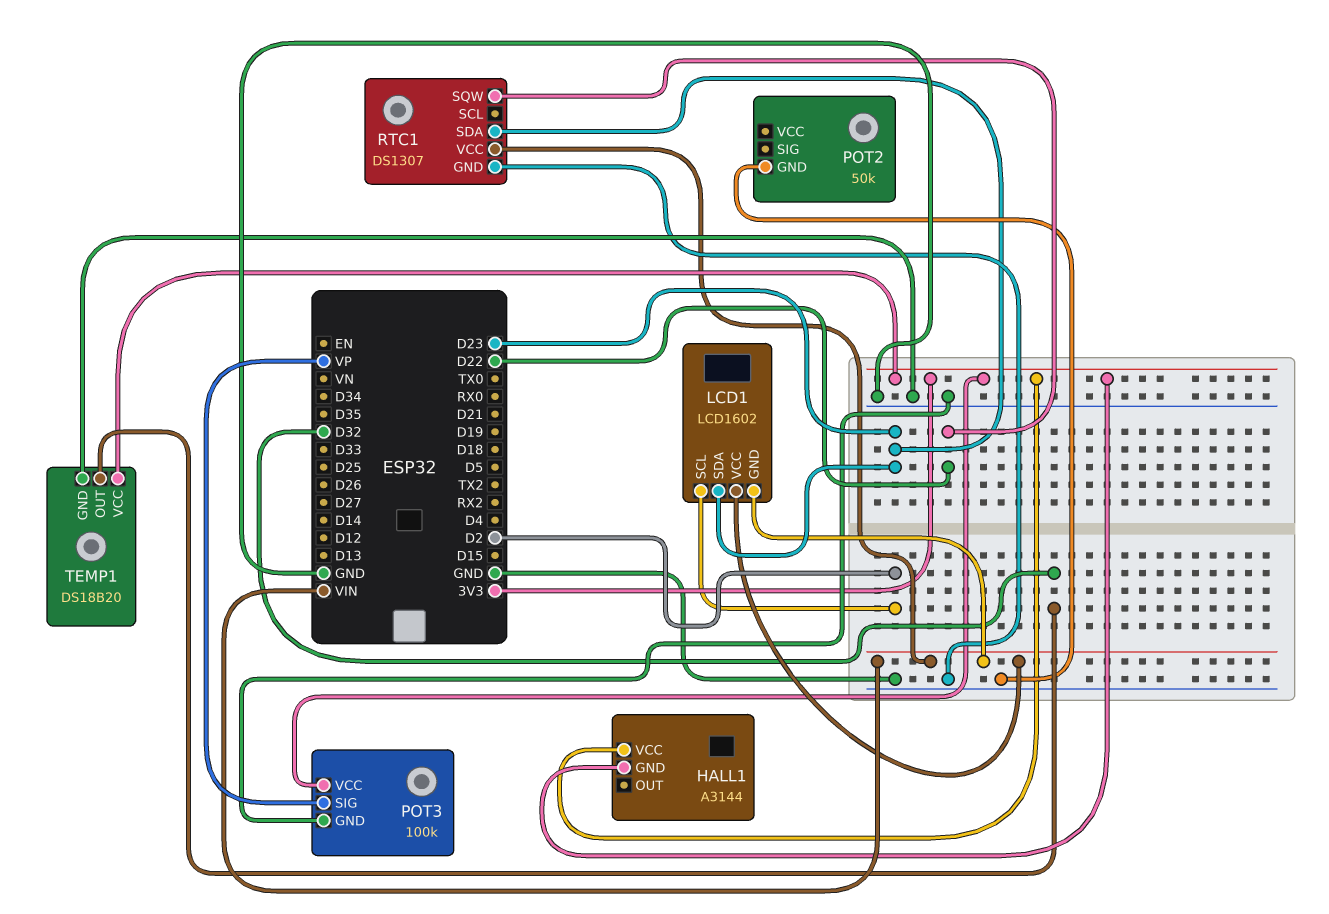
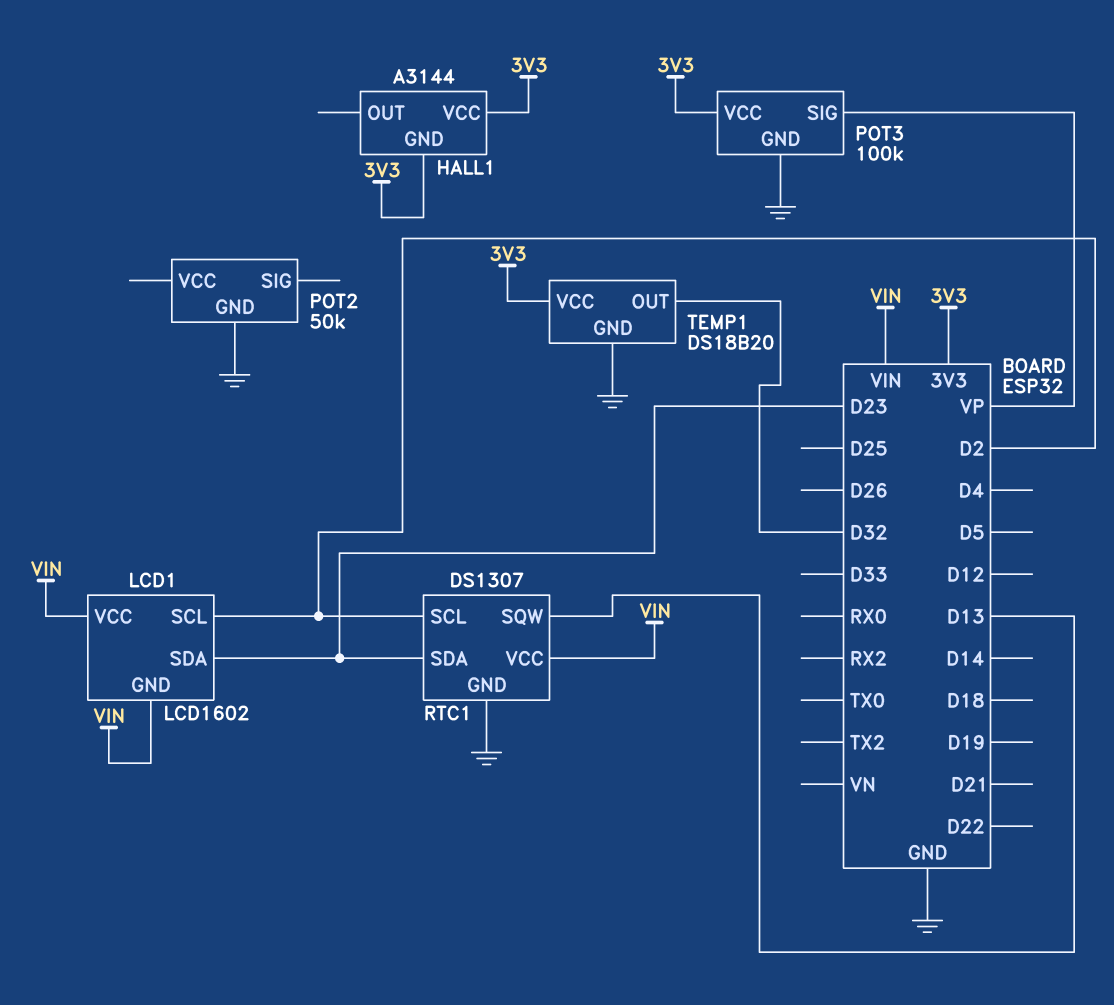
RTC1 pin SCL: none -> D2
RTC1 pin SQW: D22 -> D13

